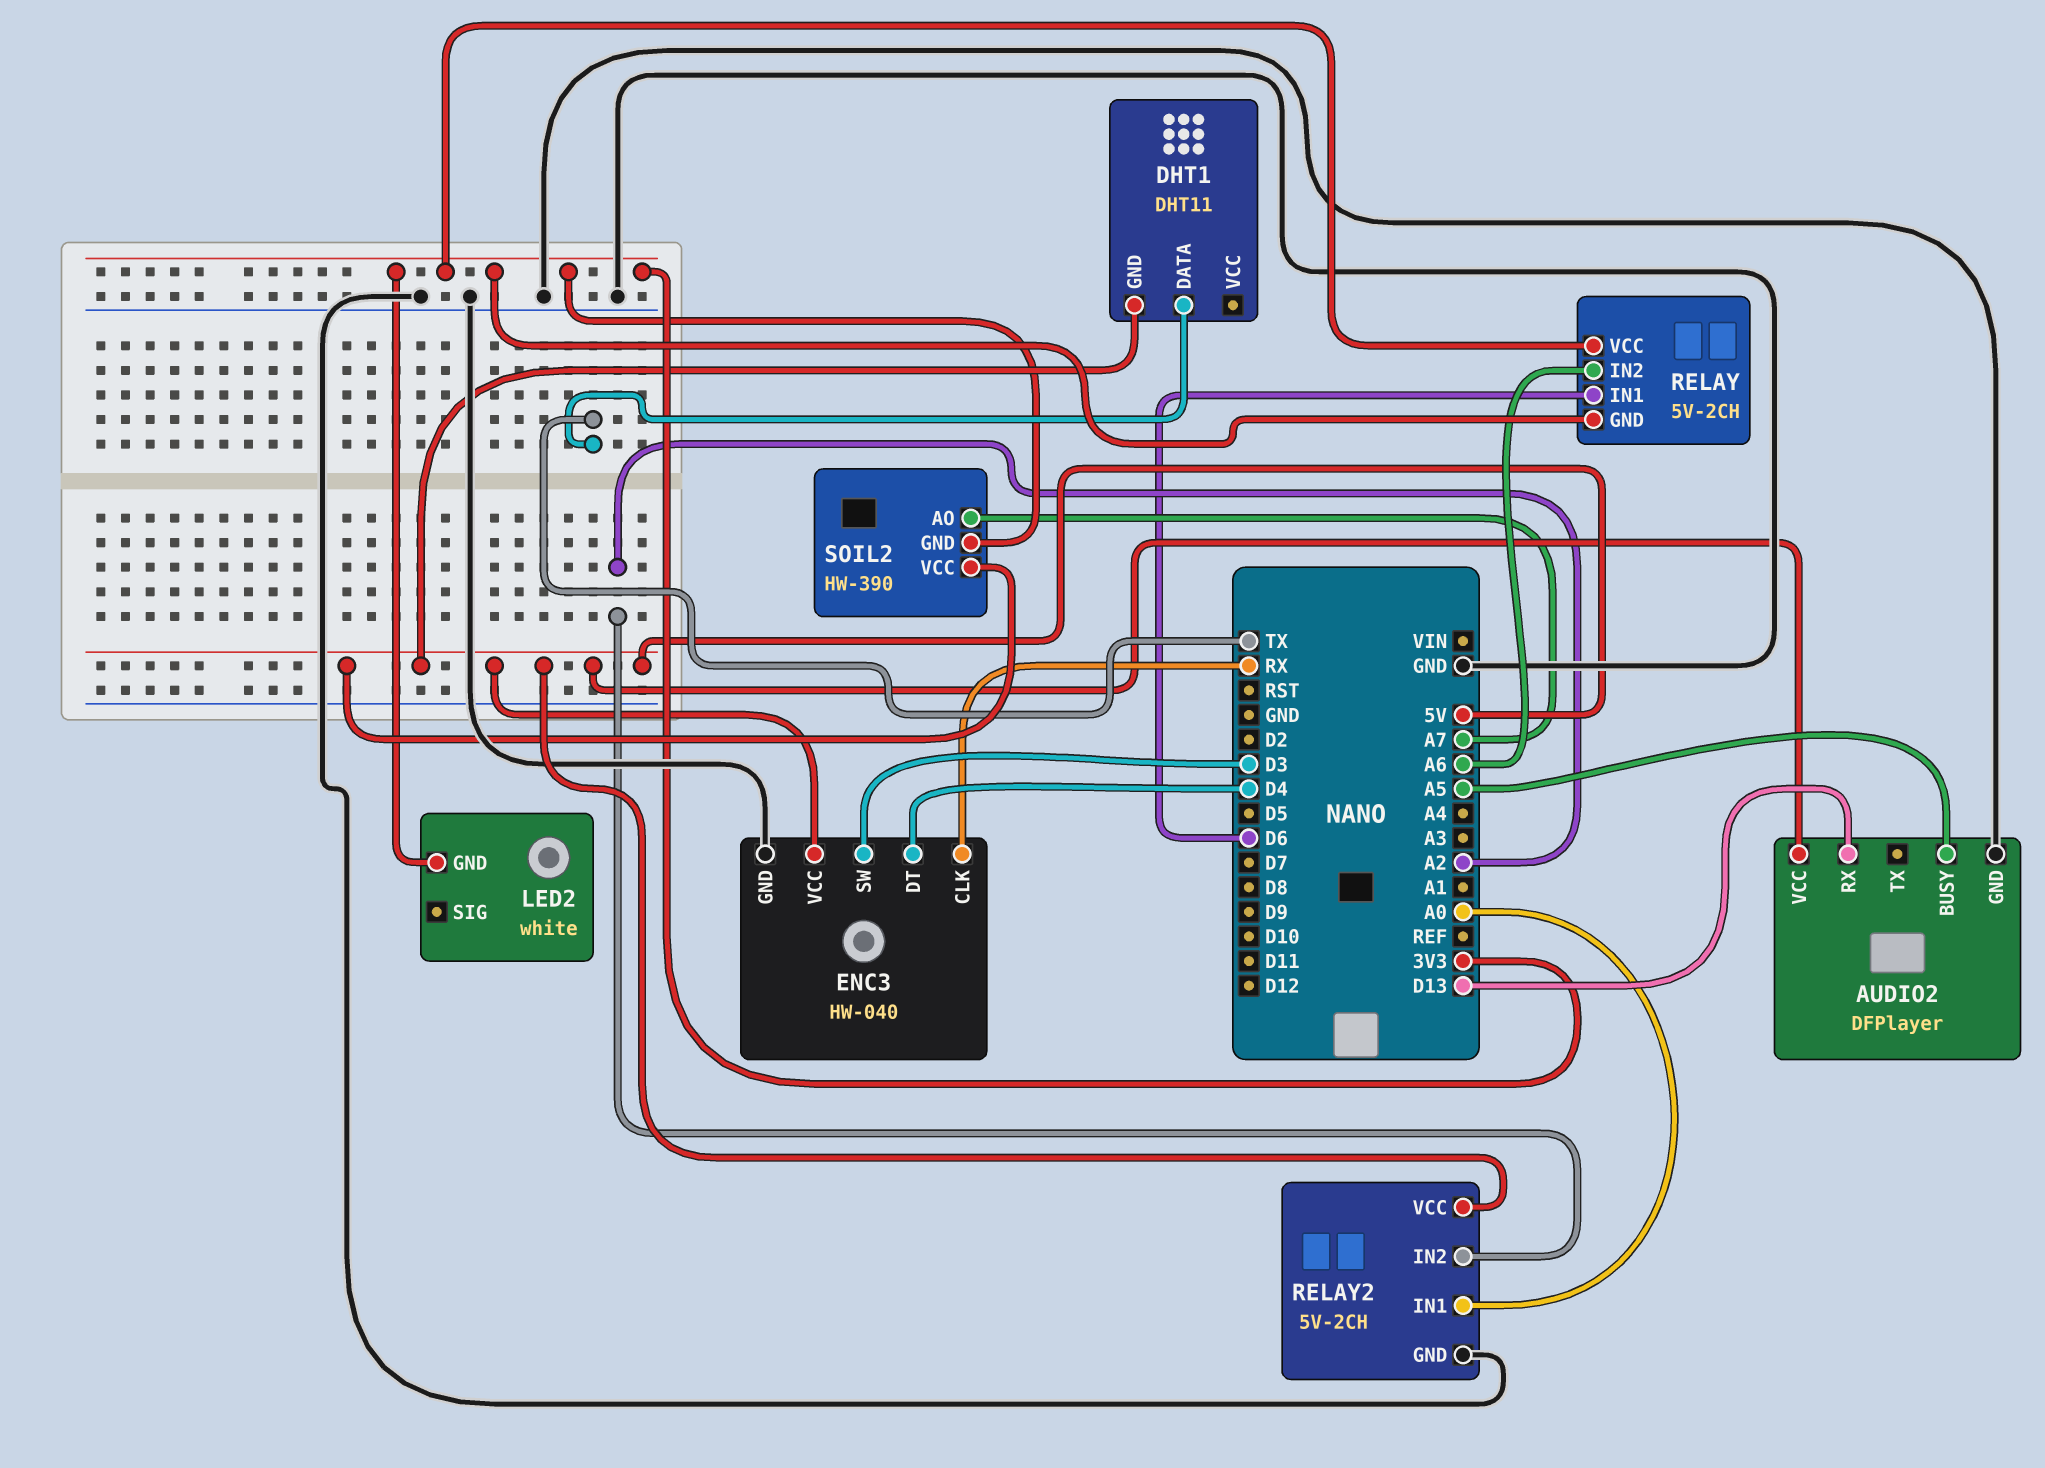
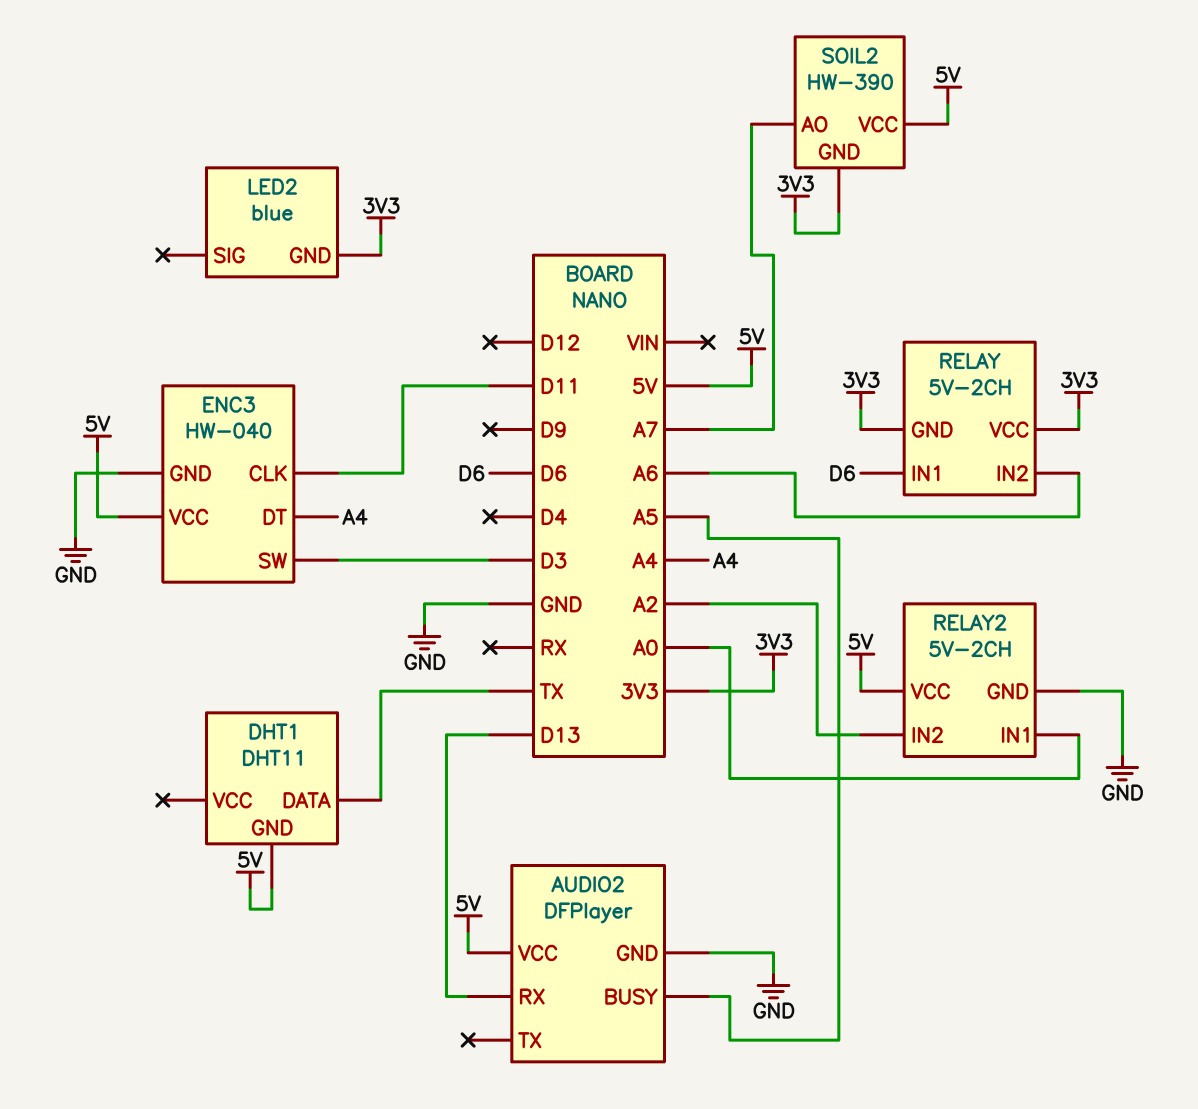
ENC3 pin CLK: RX -> D11
ENC3 pin DT: D4 -> A4
LED2: white -> blue

